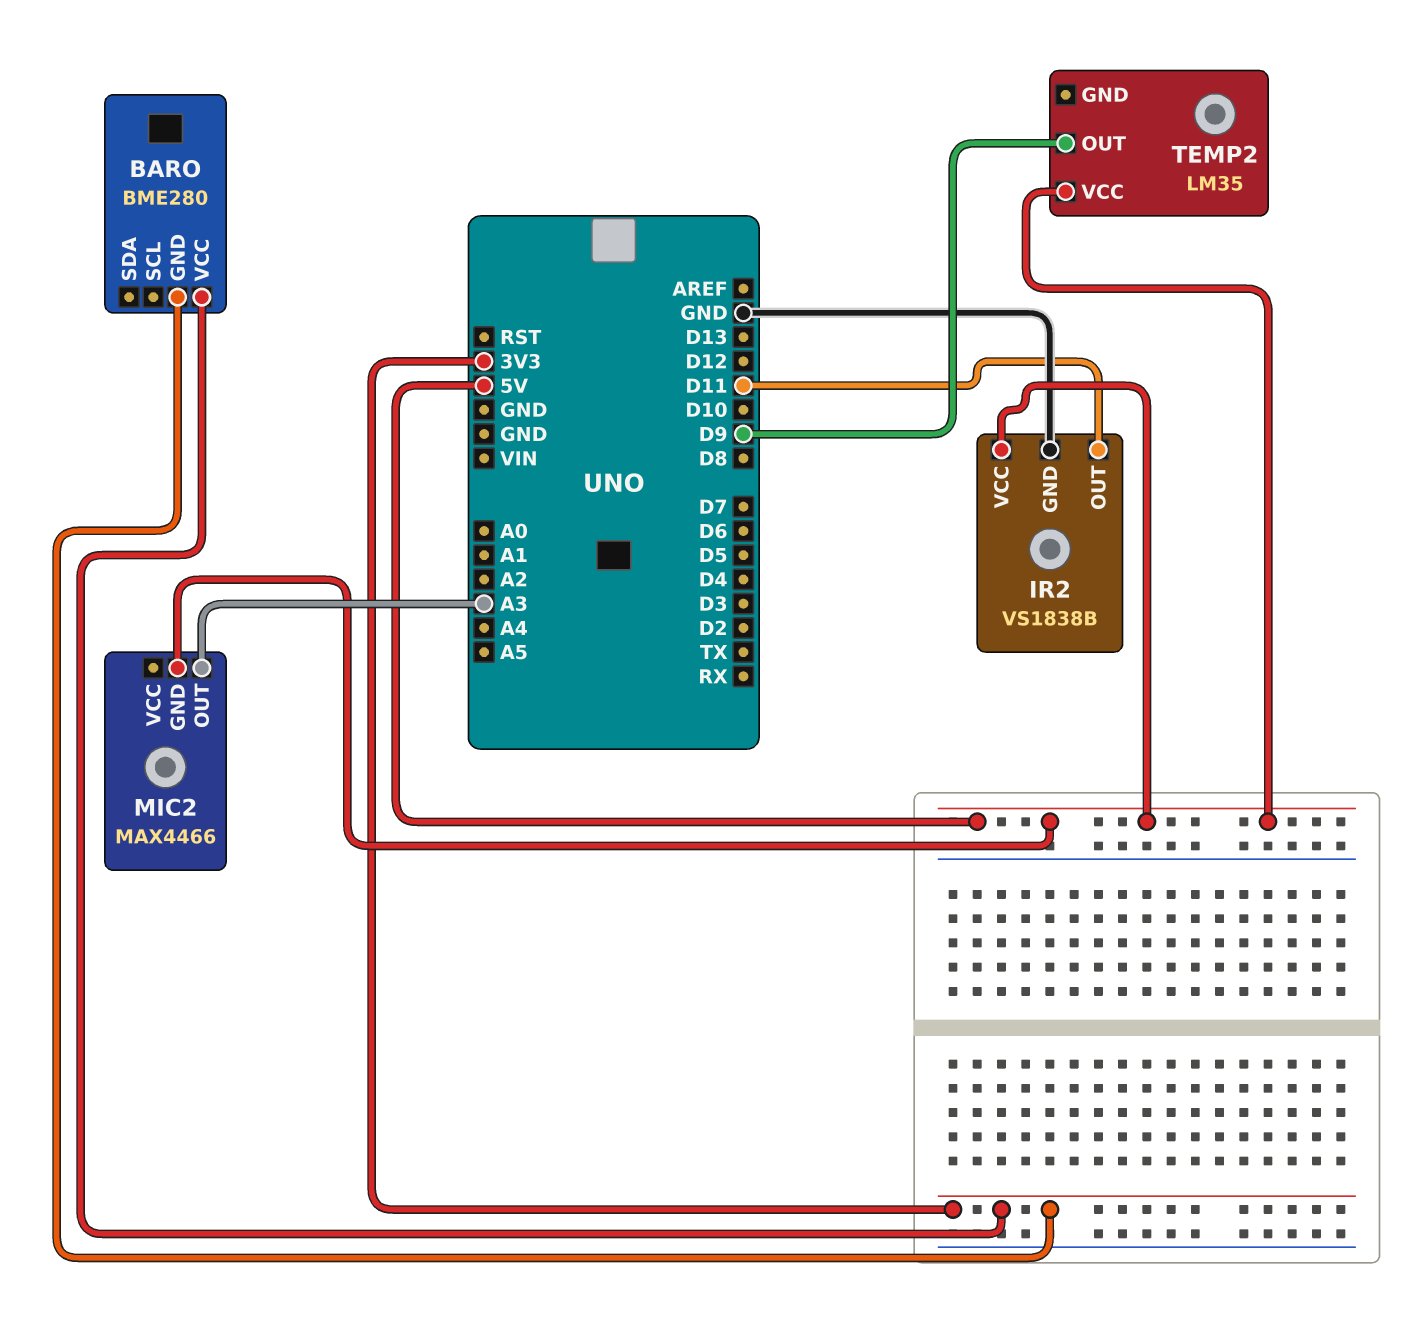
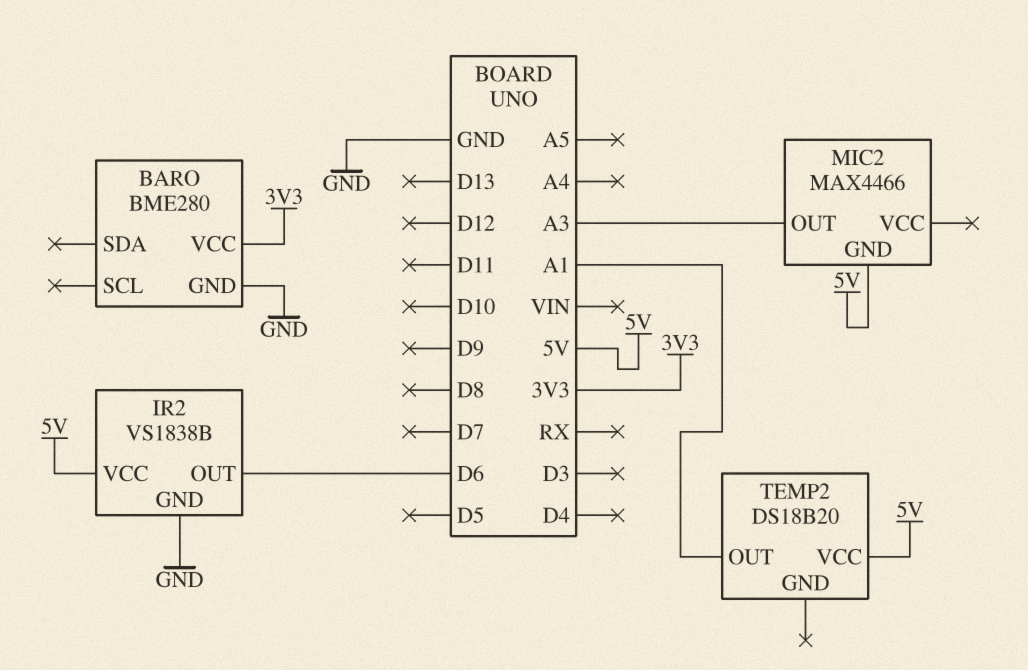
BARO pin GND: 3V3 -> GND
IR2 pin OUT: D11 -> D6
TEMP2: LM35 -> DS18B20
TEMP2 pin OUT: D9 -> A1

